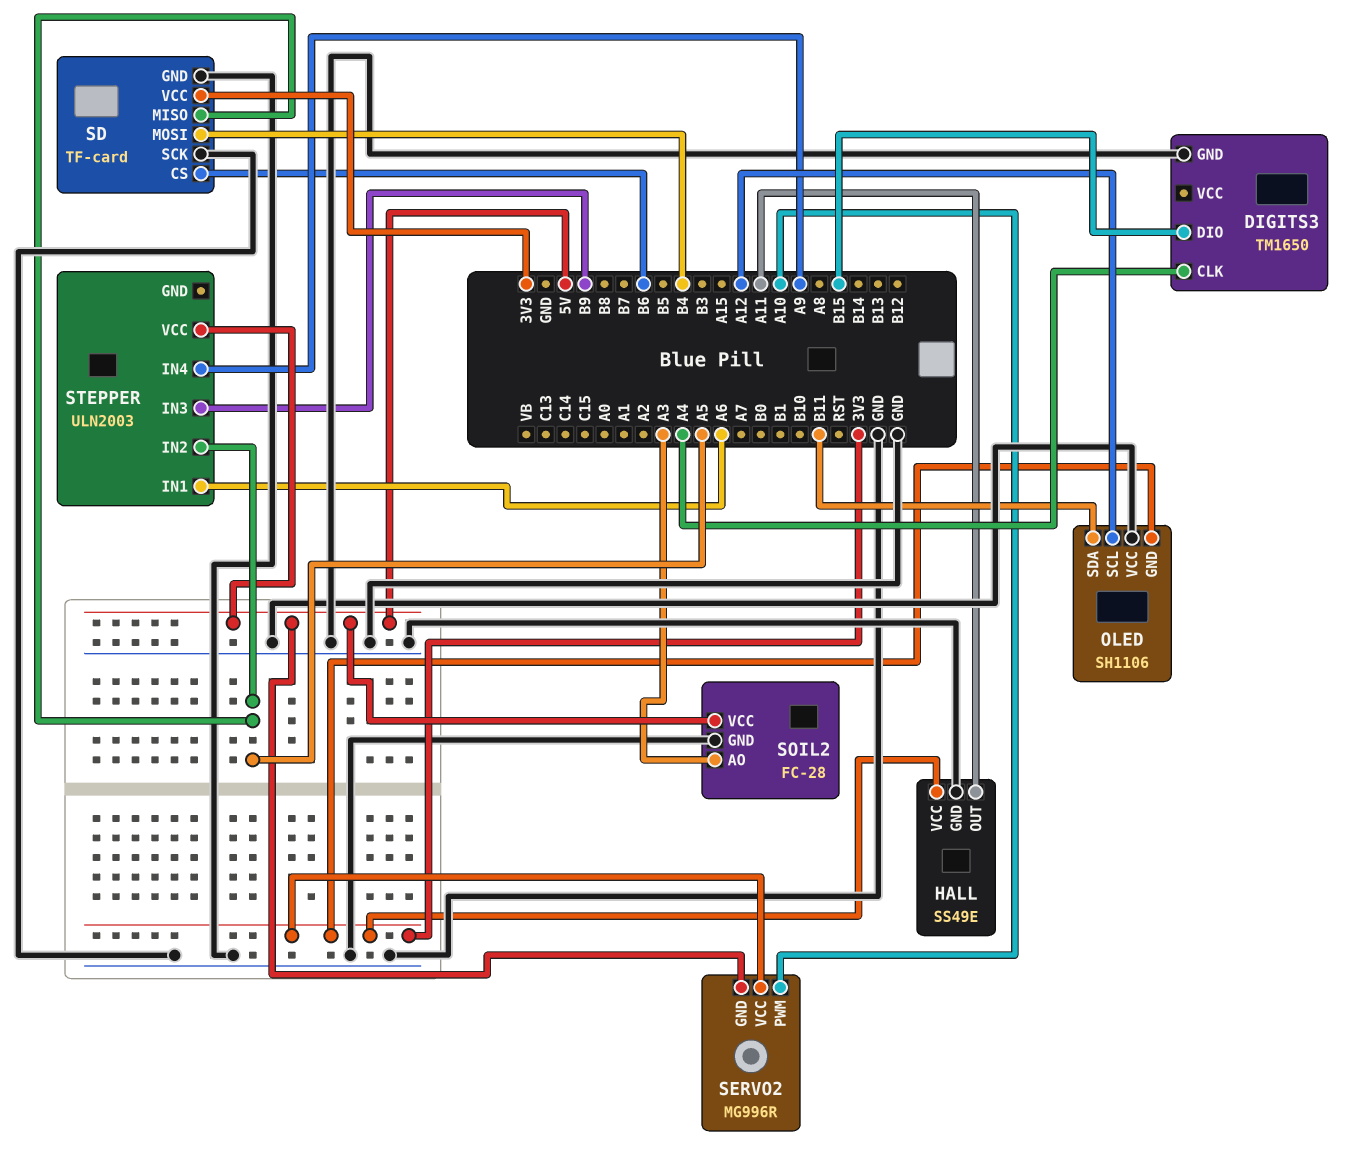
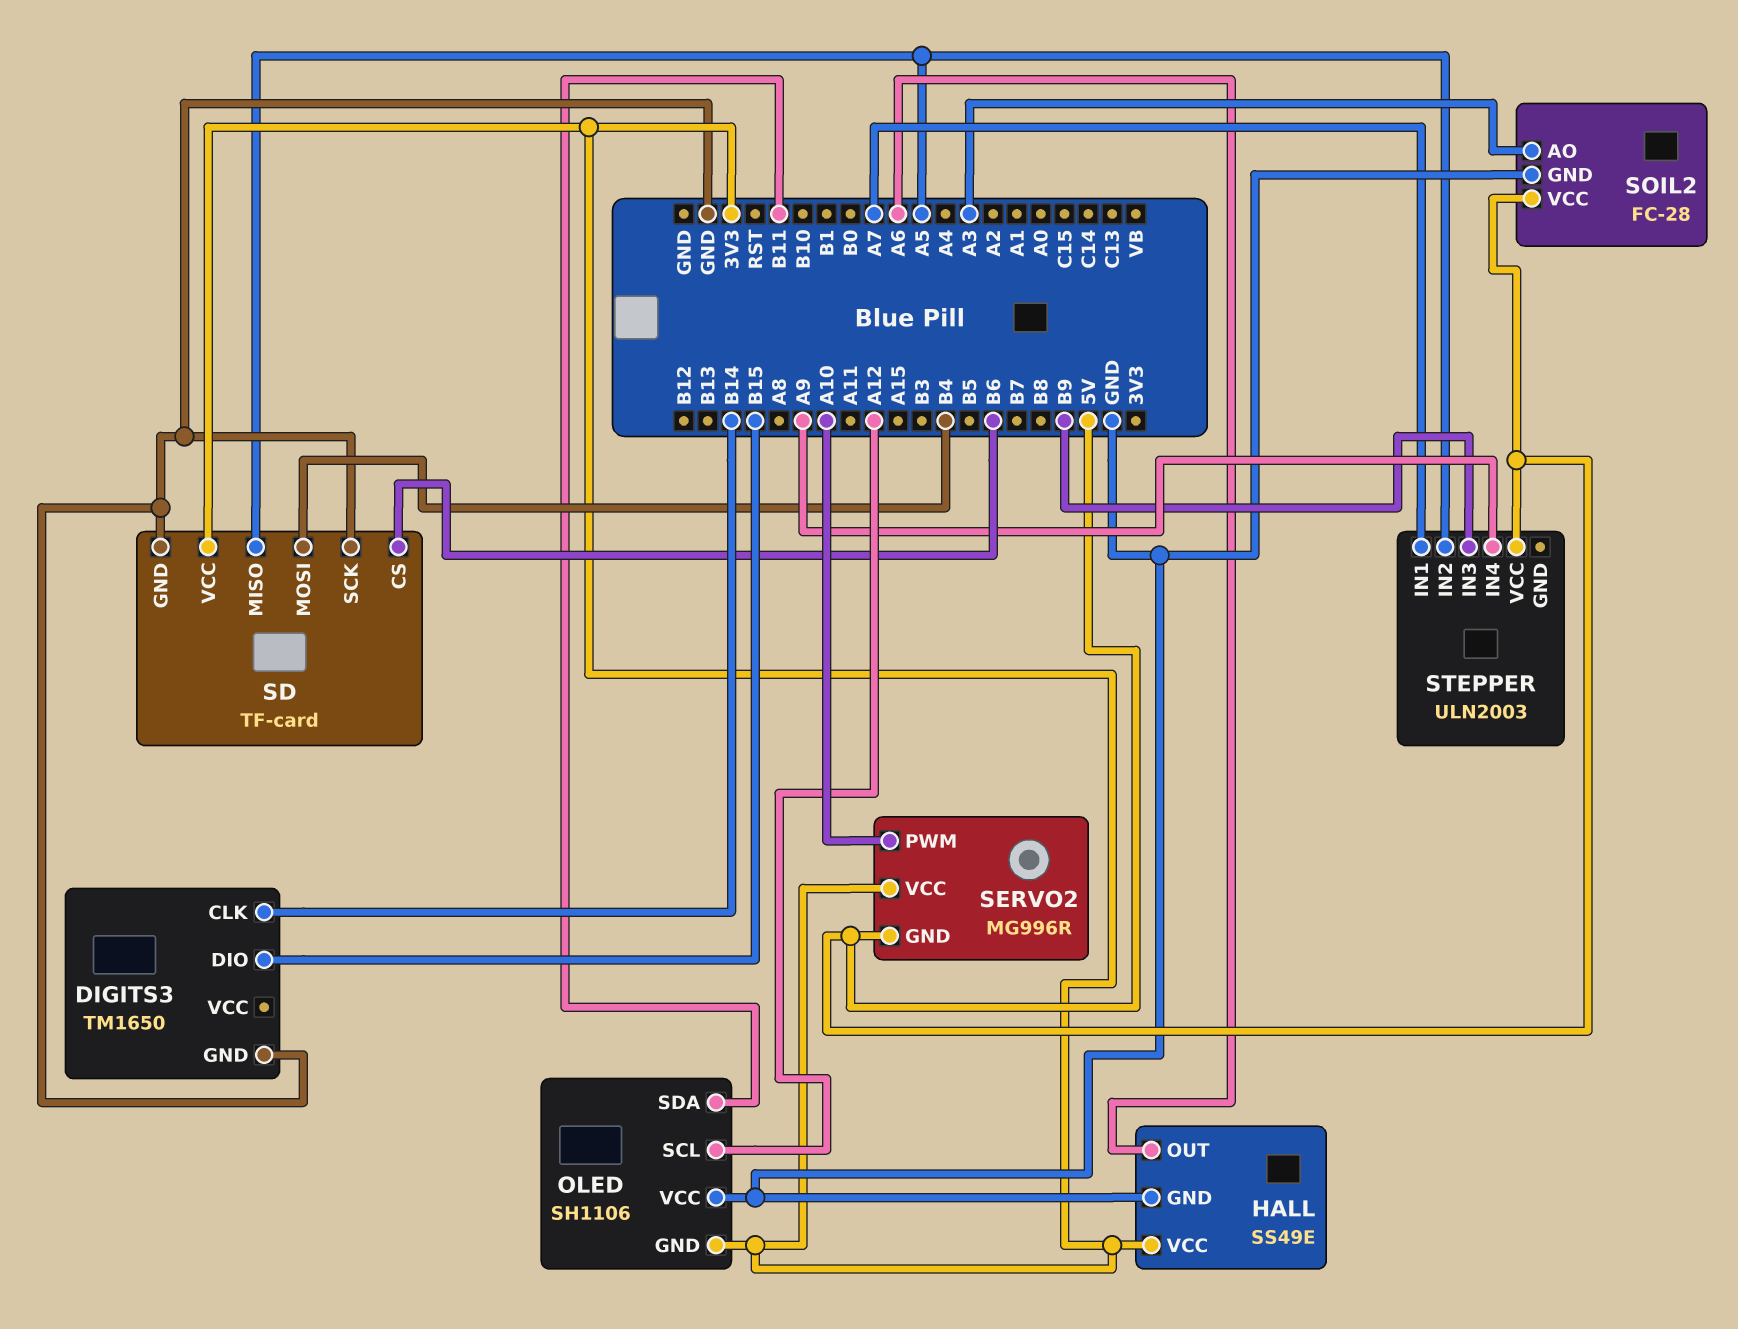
DIGITS3 pin CLK: A4 -> B14
HALL pin OUT: A11 -> A6
STEPPER pin IN1: A6 -> A7

